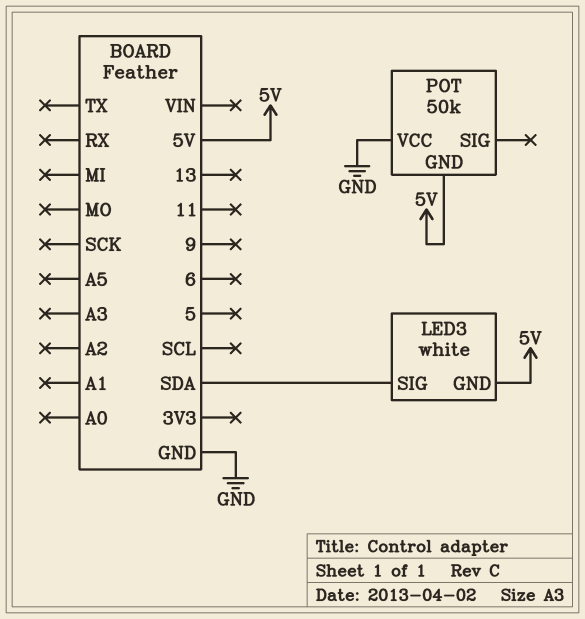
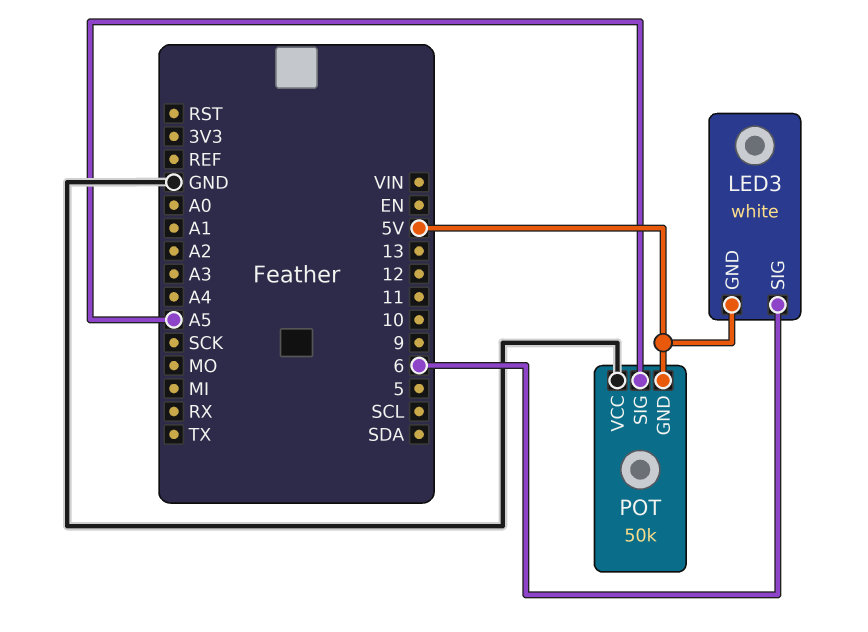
LED3 pin SIG: SDA -> 6
POT pin SIG: none -> A5

